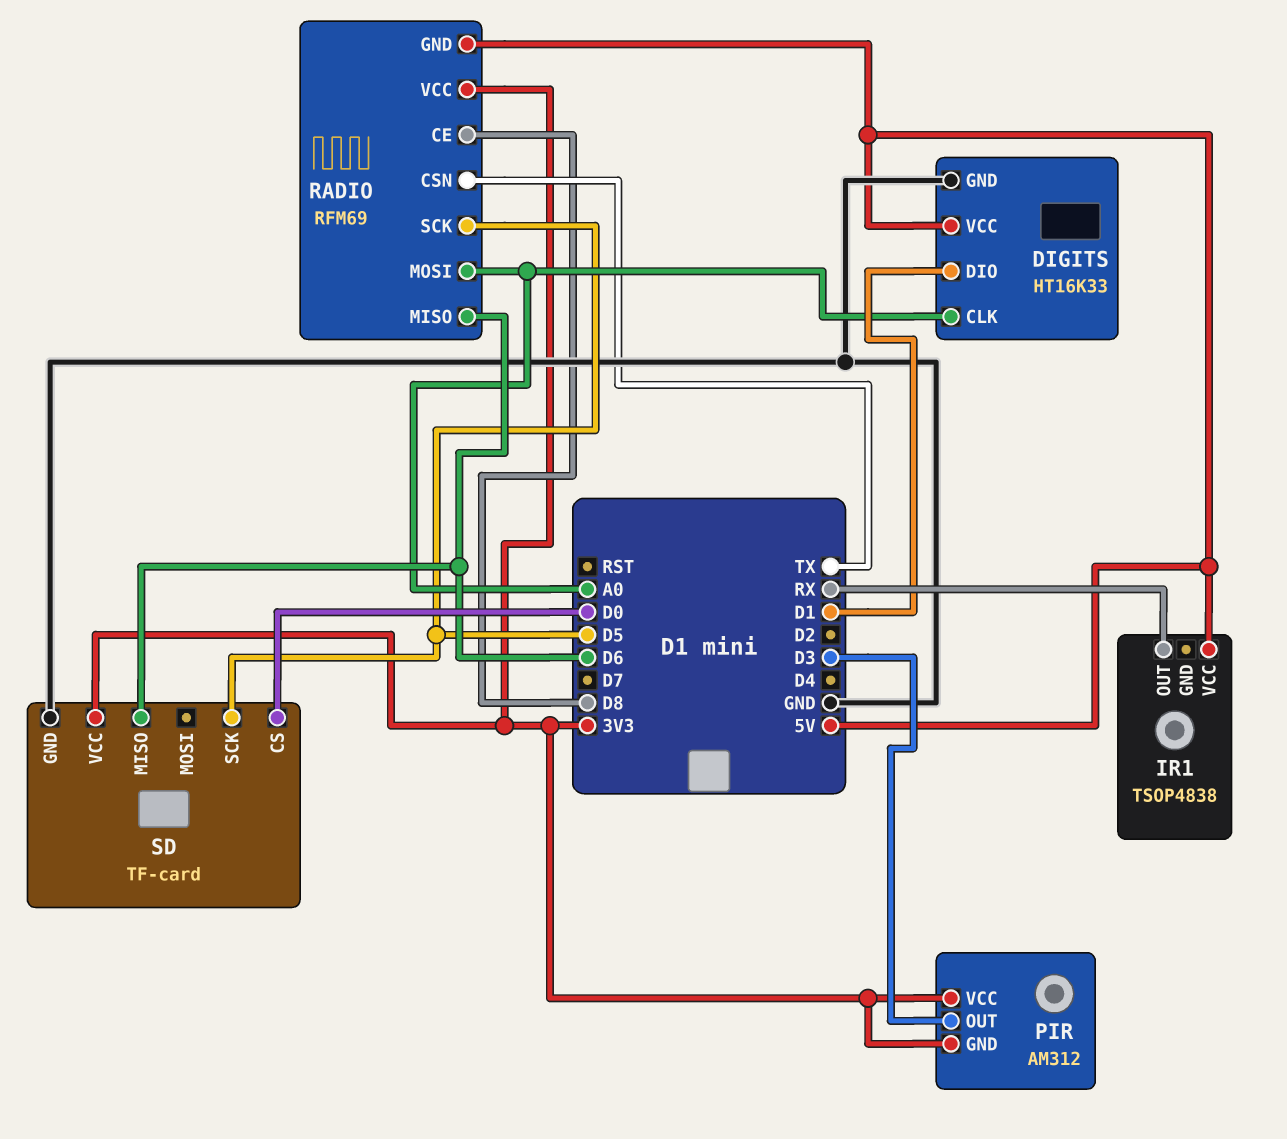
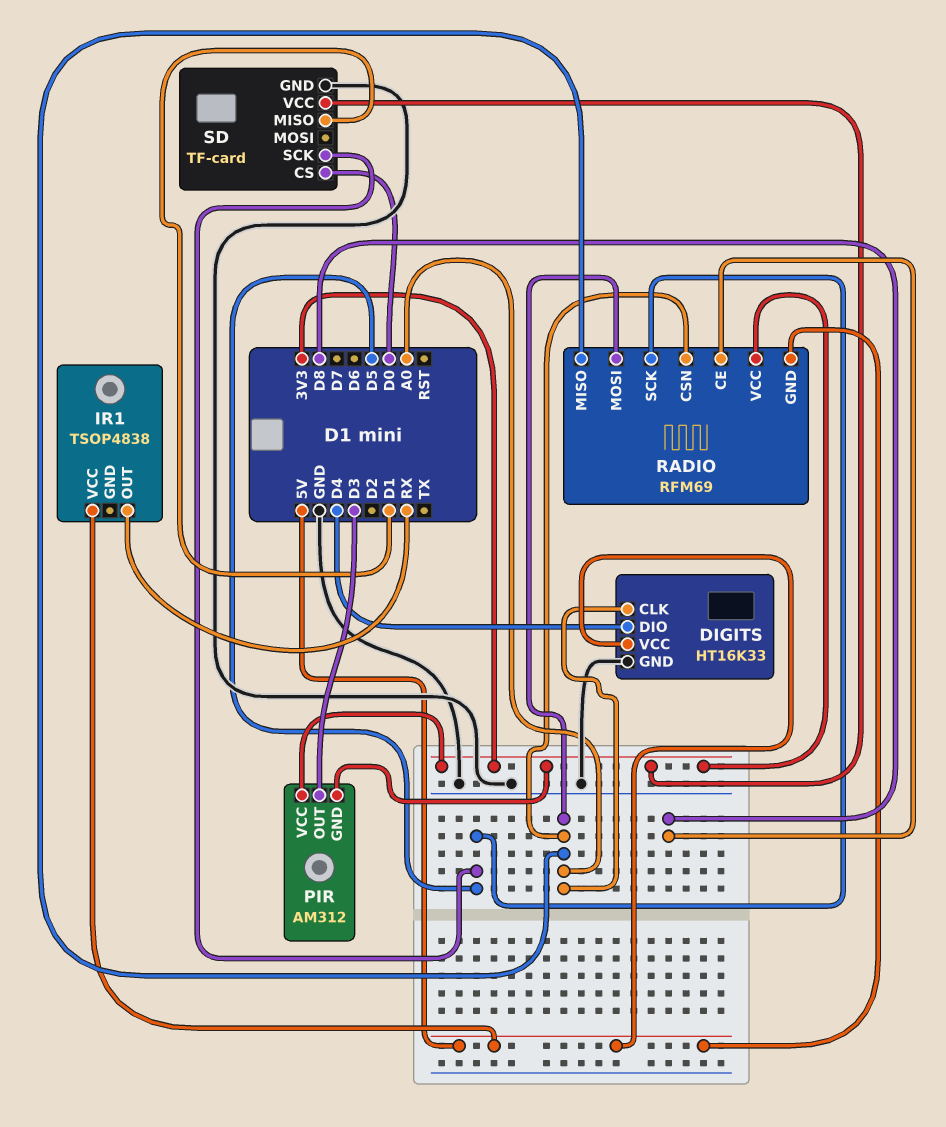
DIGITS pin DIO: D1 -> D4
RADIO pin CSN: TX -> A0
RADIO pin MISO: D6 -> A0
SD pin MISO: D6 -> D1

